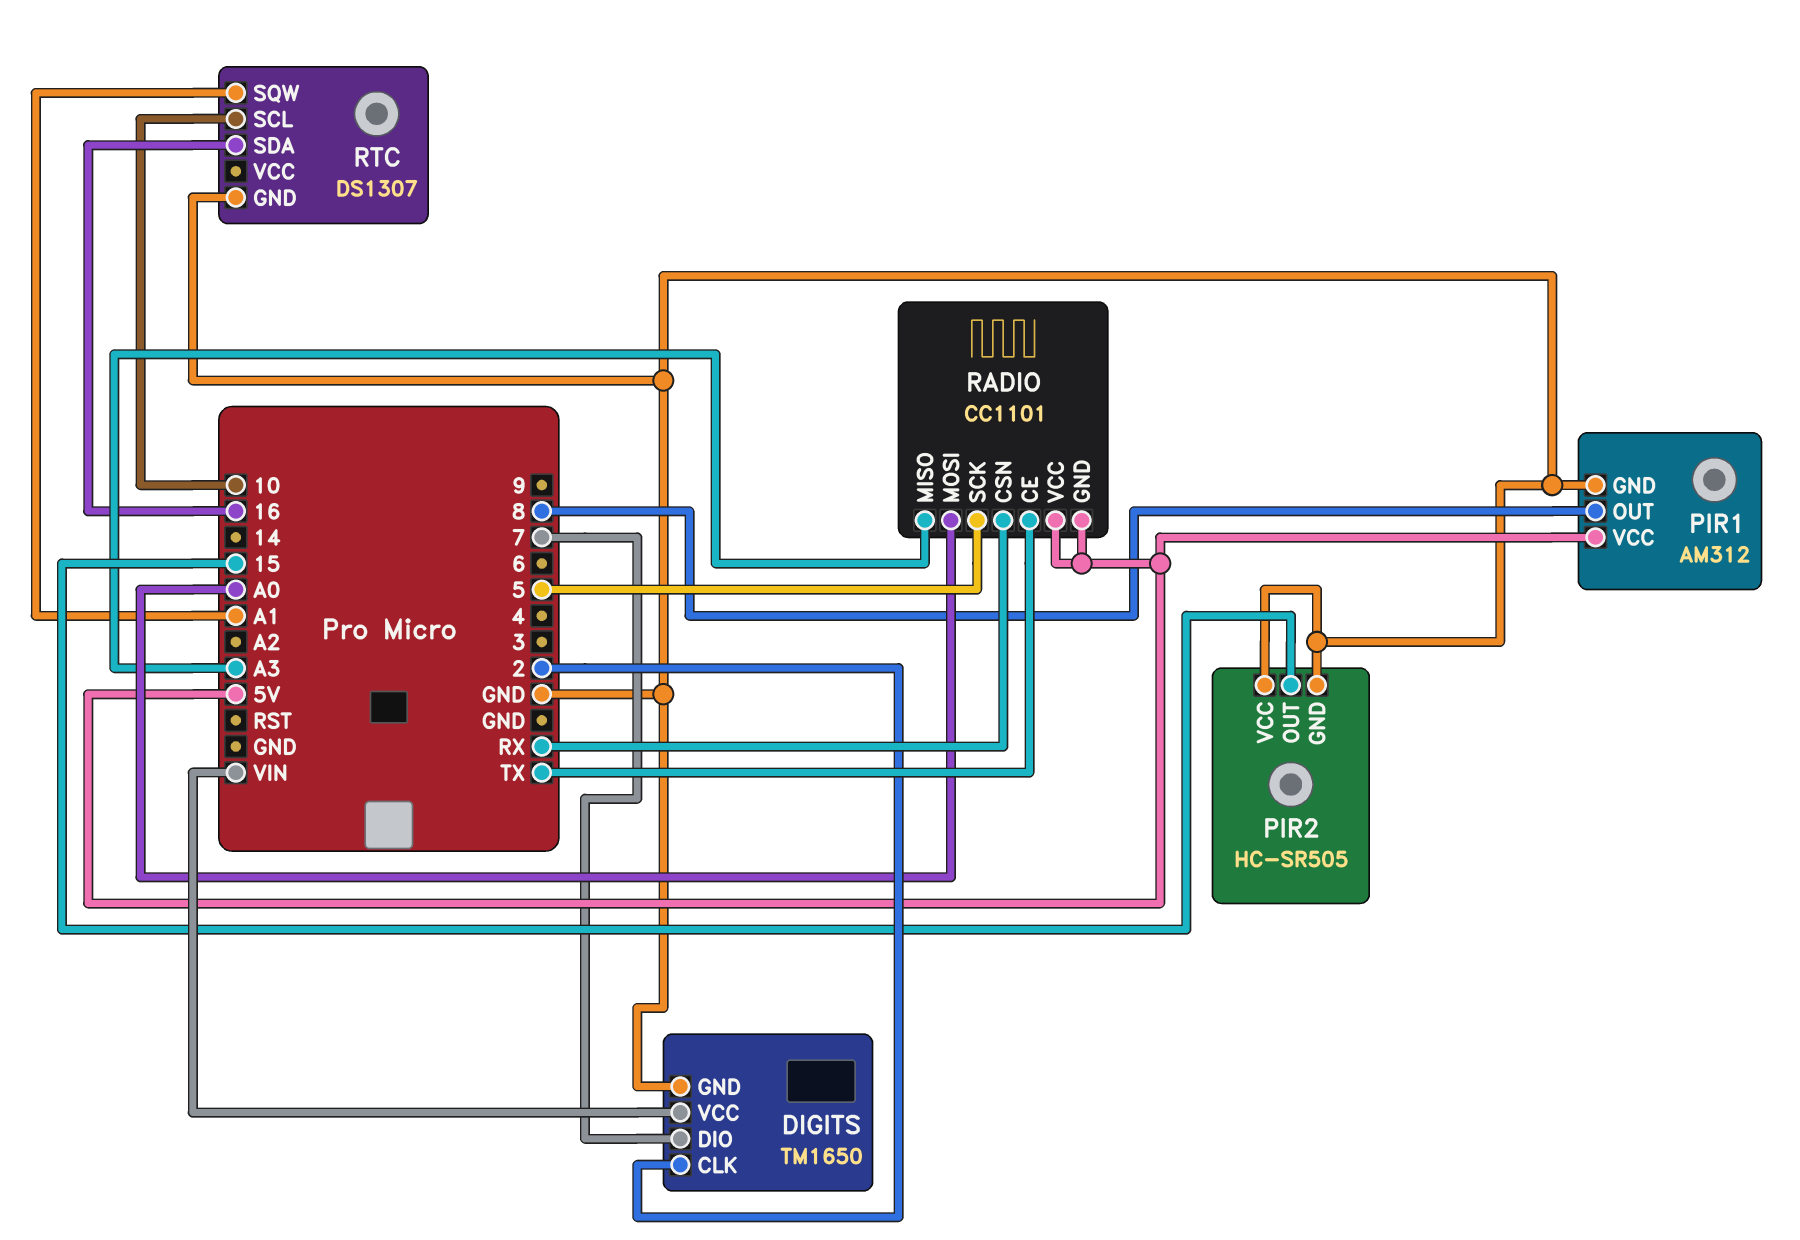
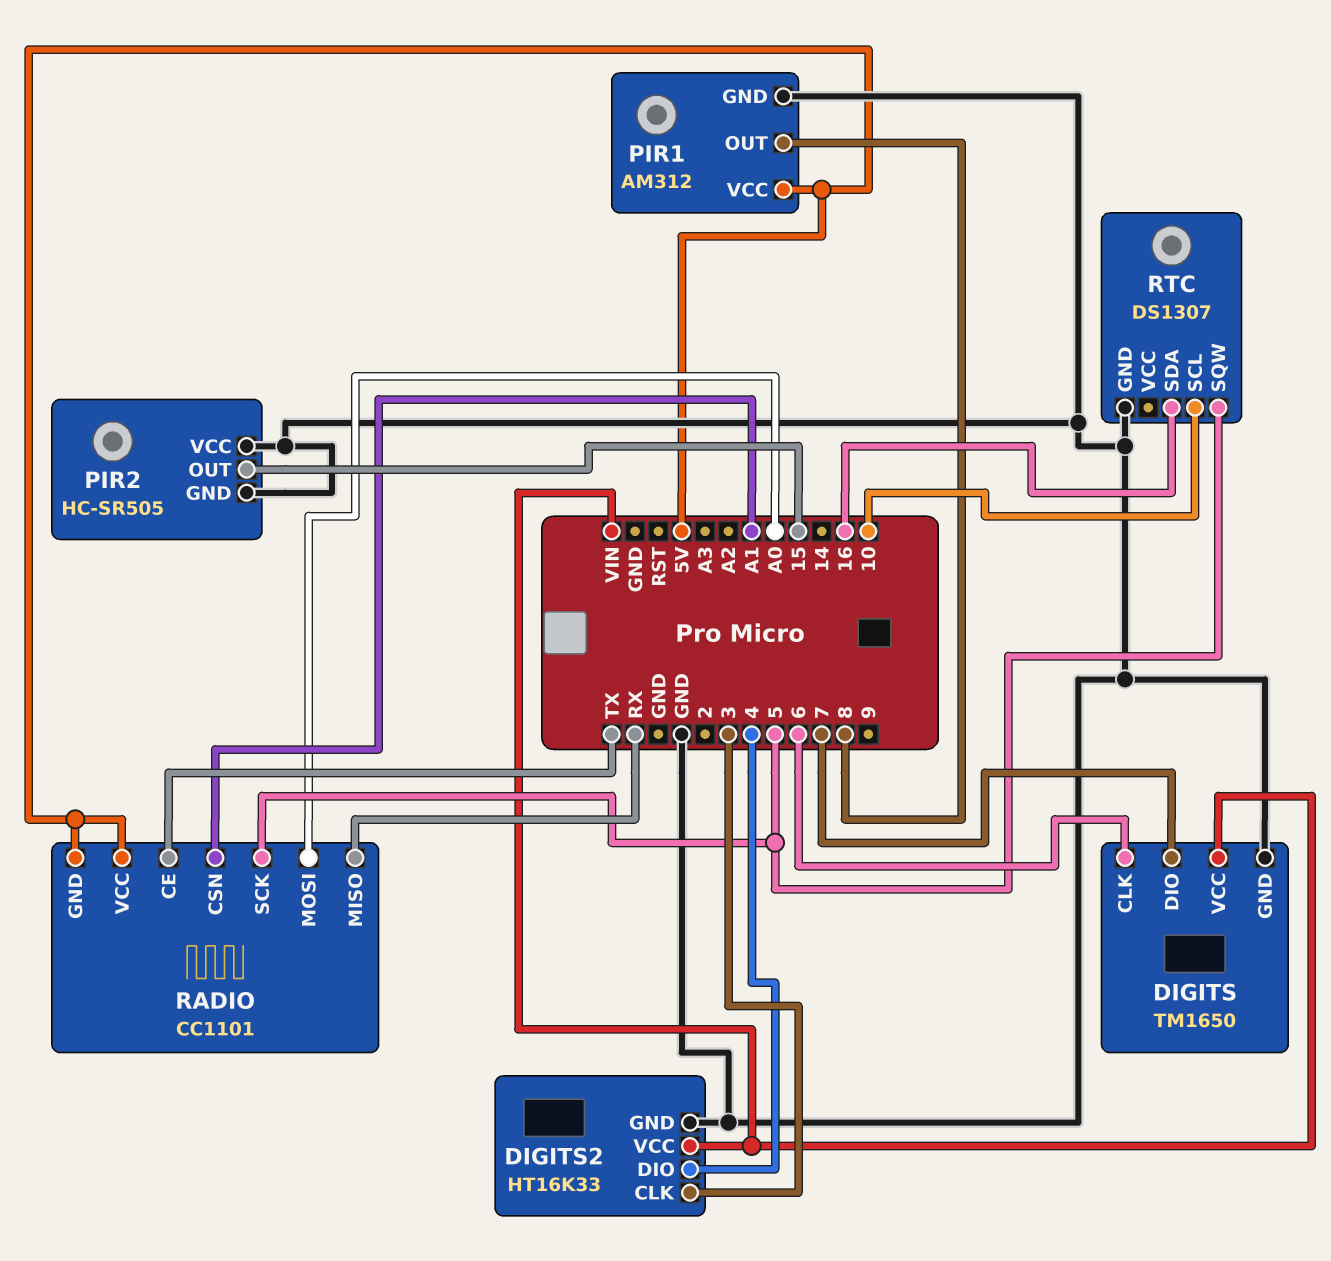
DIGITS pin CLK: 2 -> 6
DIGITS2: none -> HT16K33
DIGITS2 pin CLK: none -> 3
DIGITS2 pin DIO: none -> 4
DIGITS2 pin GND: none -> GND
DIGITS2 pin VCC: none -> VIN
RADIO pin CSN: RX -> A1
RADIO pin MISO: A3 -> RX
RTC pin SQW: A1 -> 5

